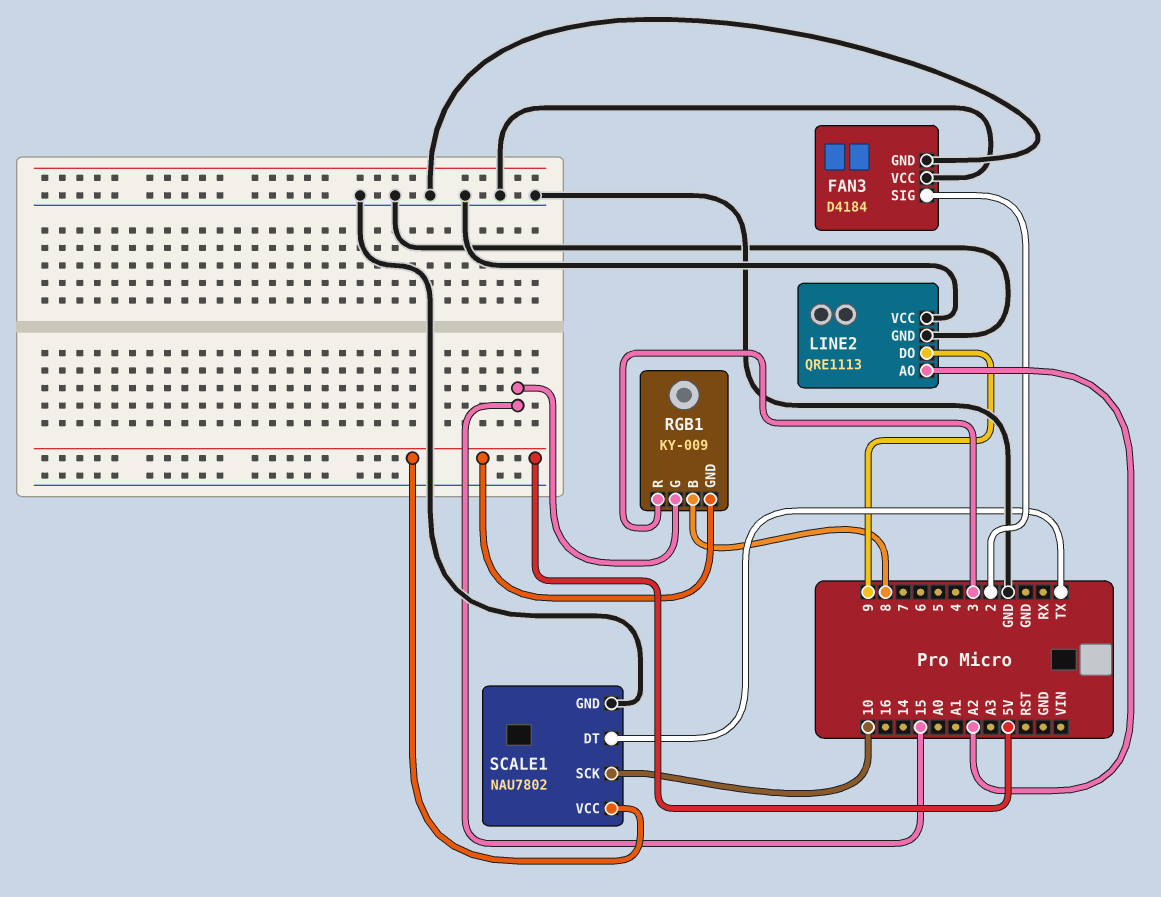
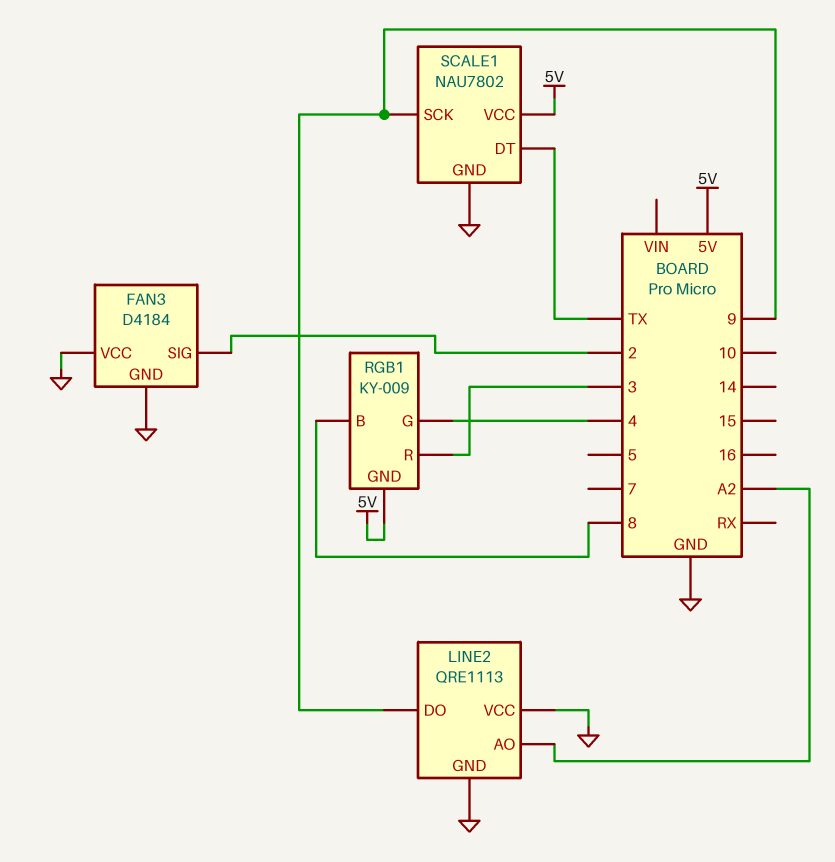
RGB1 pin G: 15 -> 4
SCALE1 pin SCK: 10 -> 9

